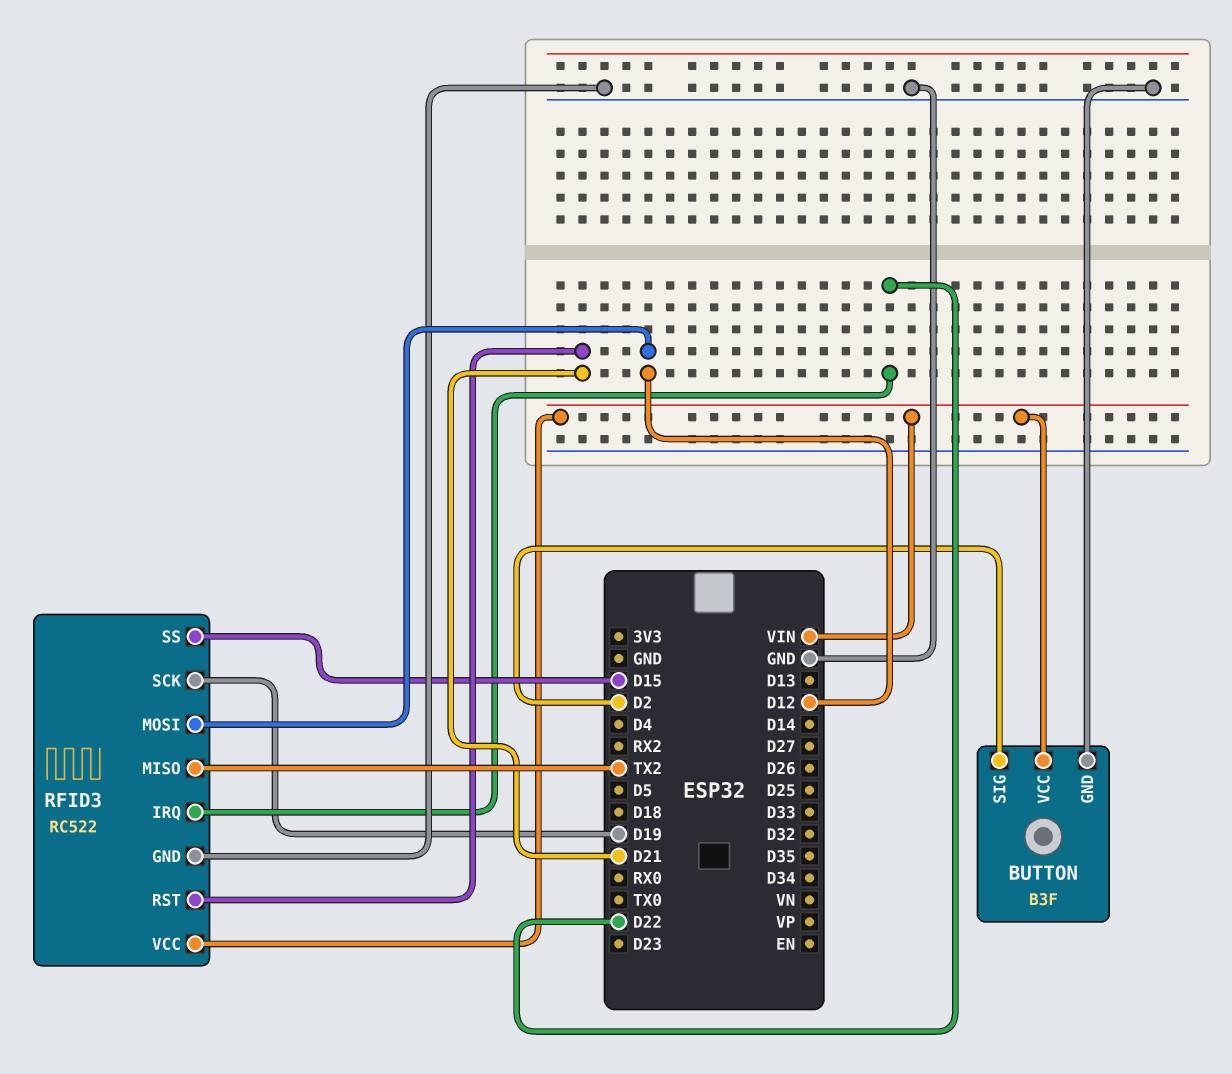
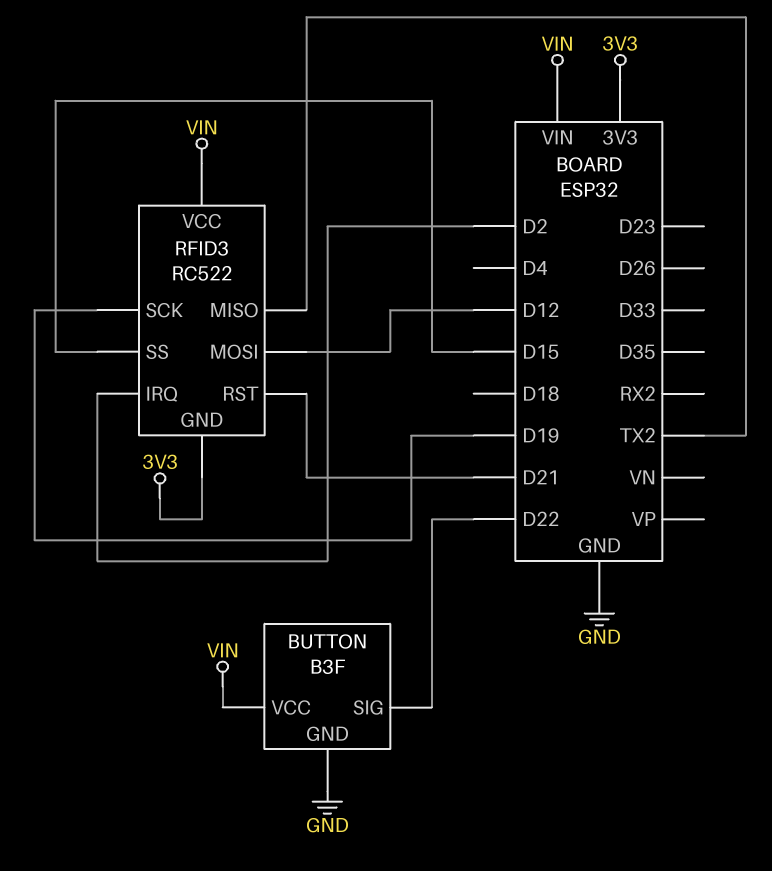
BUTTON pin SIG: D2 -> D22
RFID3 pin GND: GND -> 3V3
RFID3 pin IRQ: D22 -> D2

